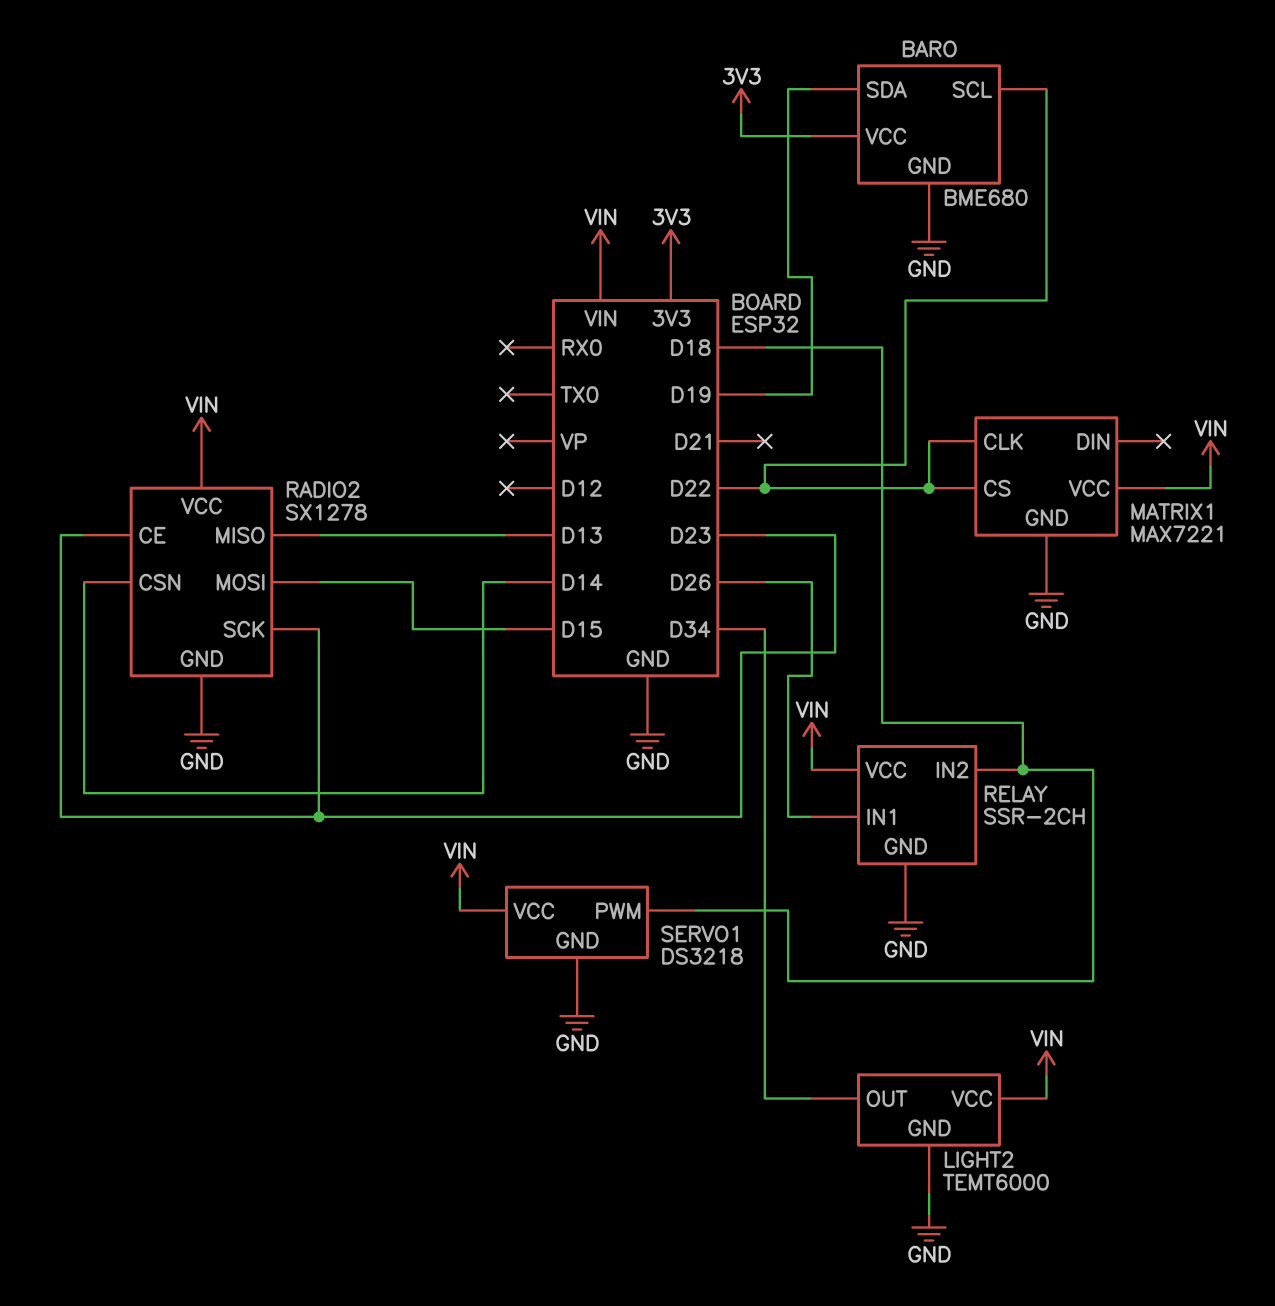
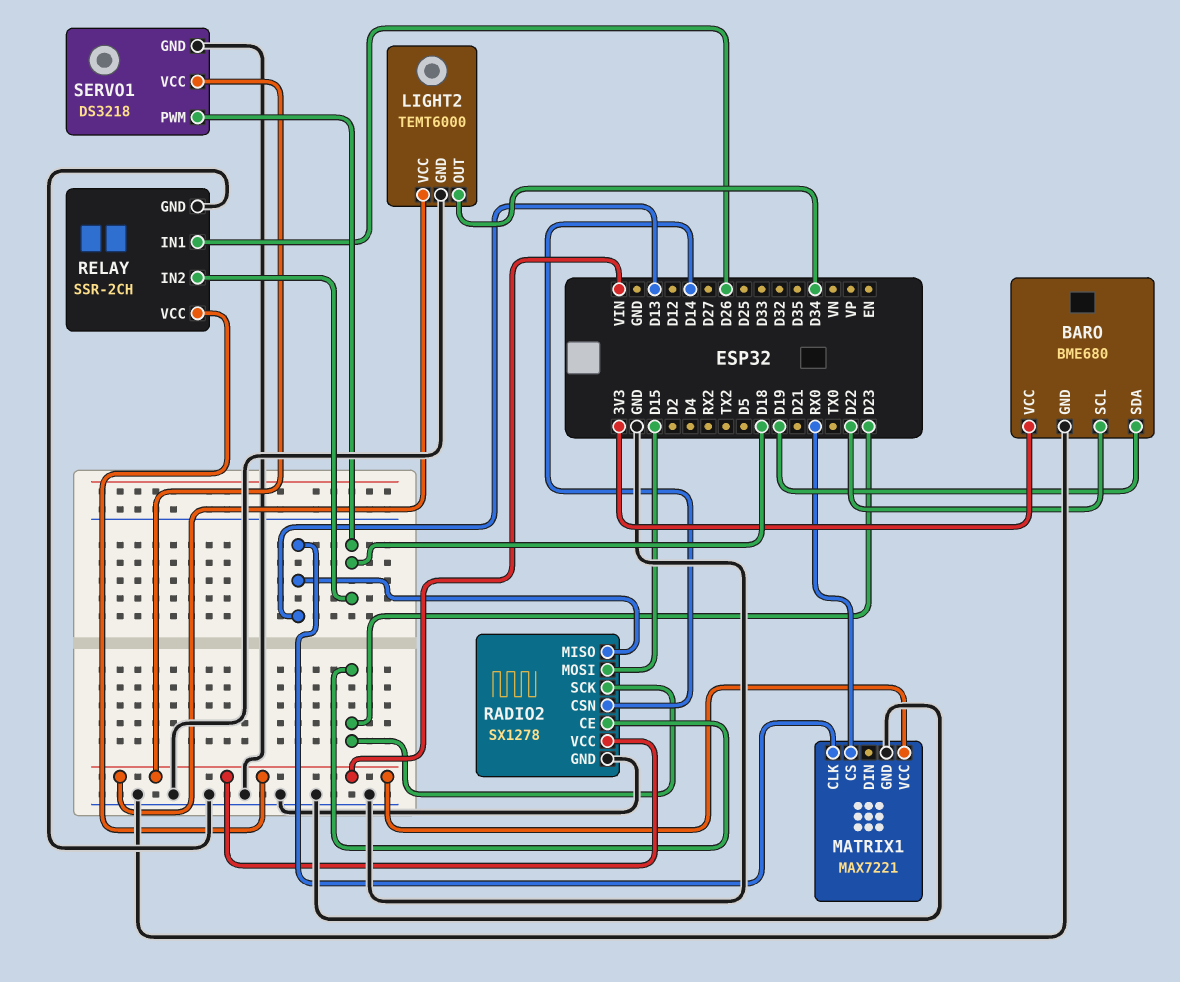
MATRIX1 pin CLK: D22 -> D13
MATRIX1 pin CS: D22 -> RX0

